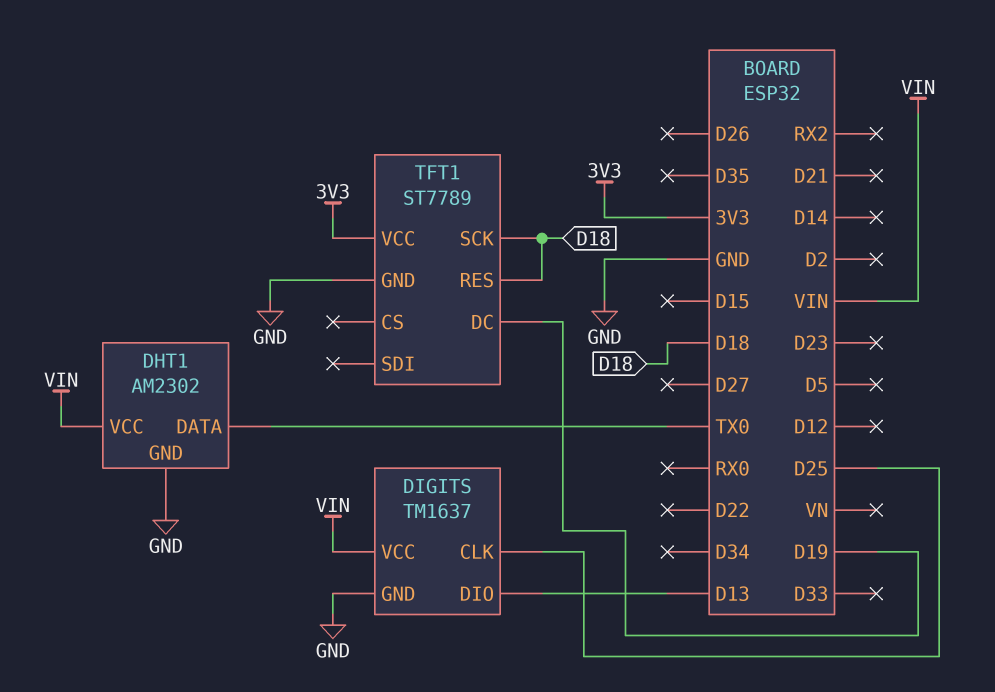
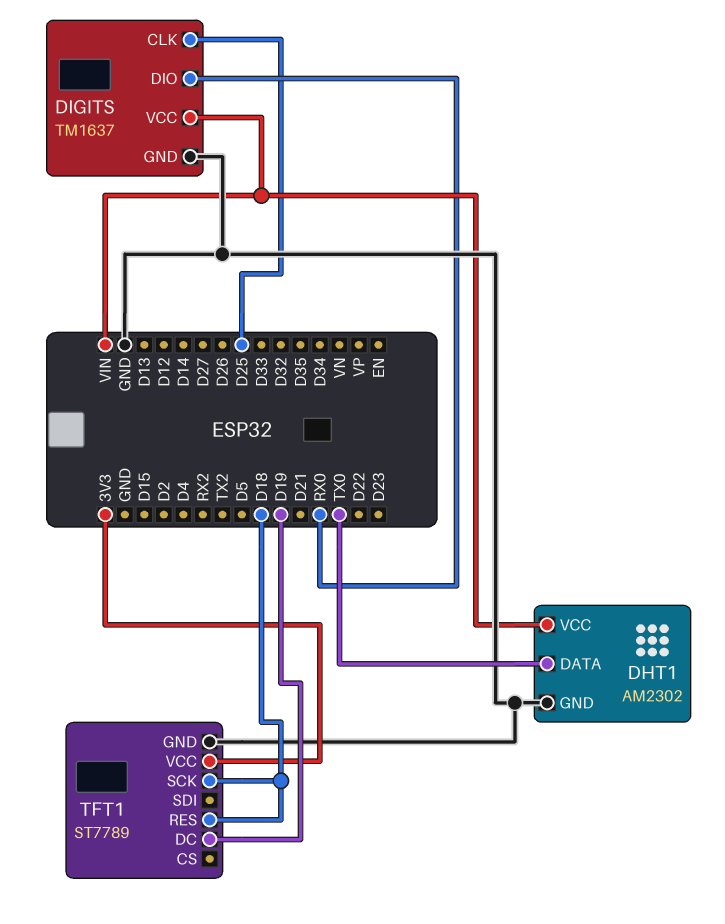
DIGITS pin DIO: D13 -> RX0

